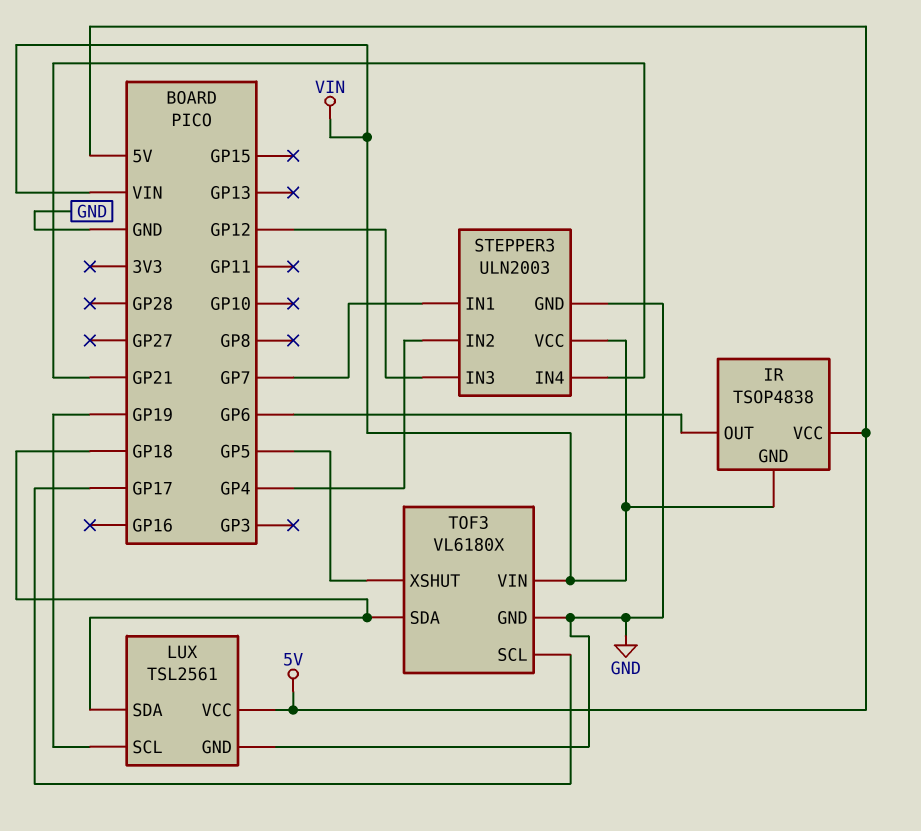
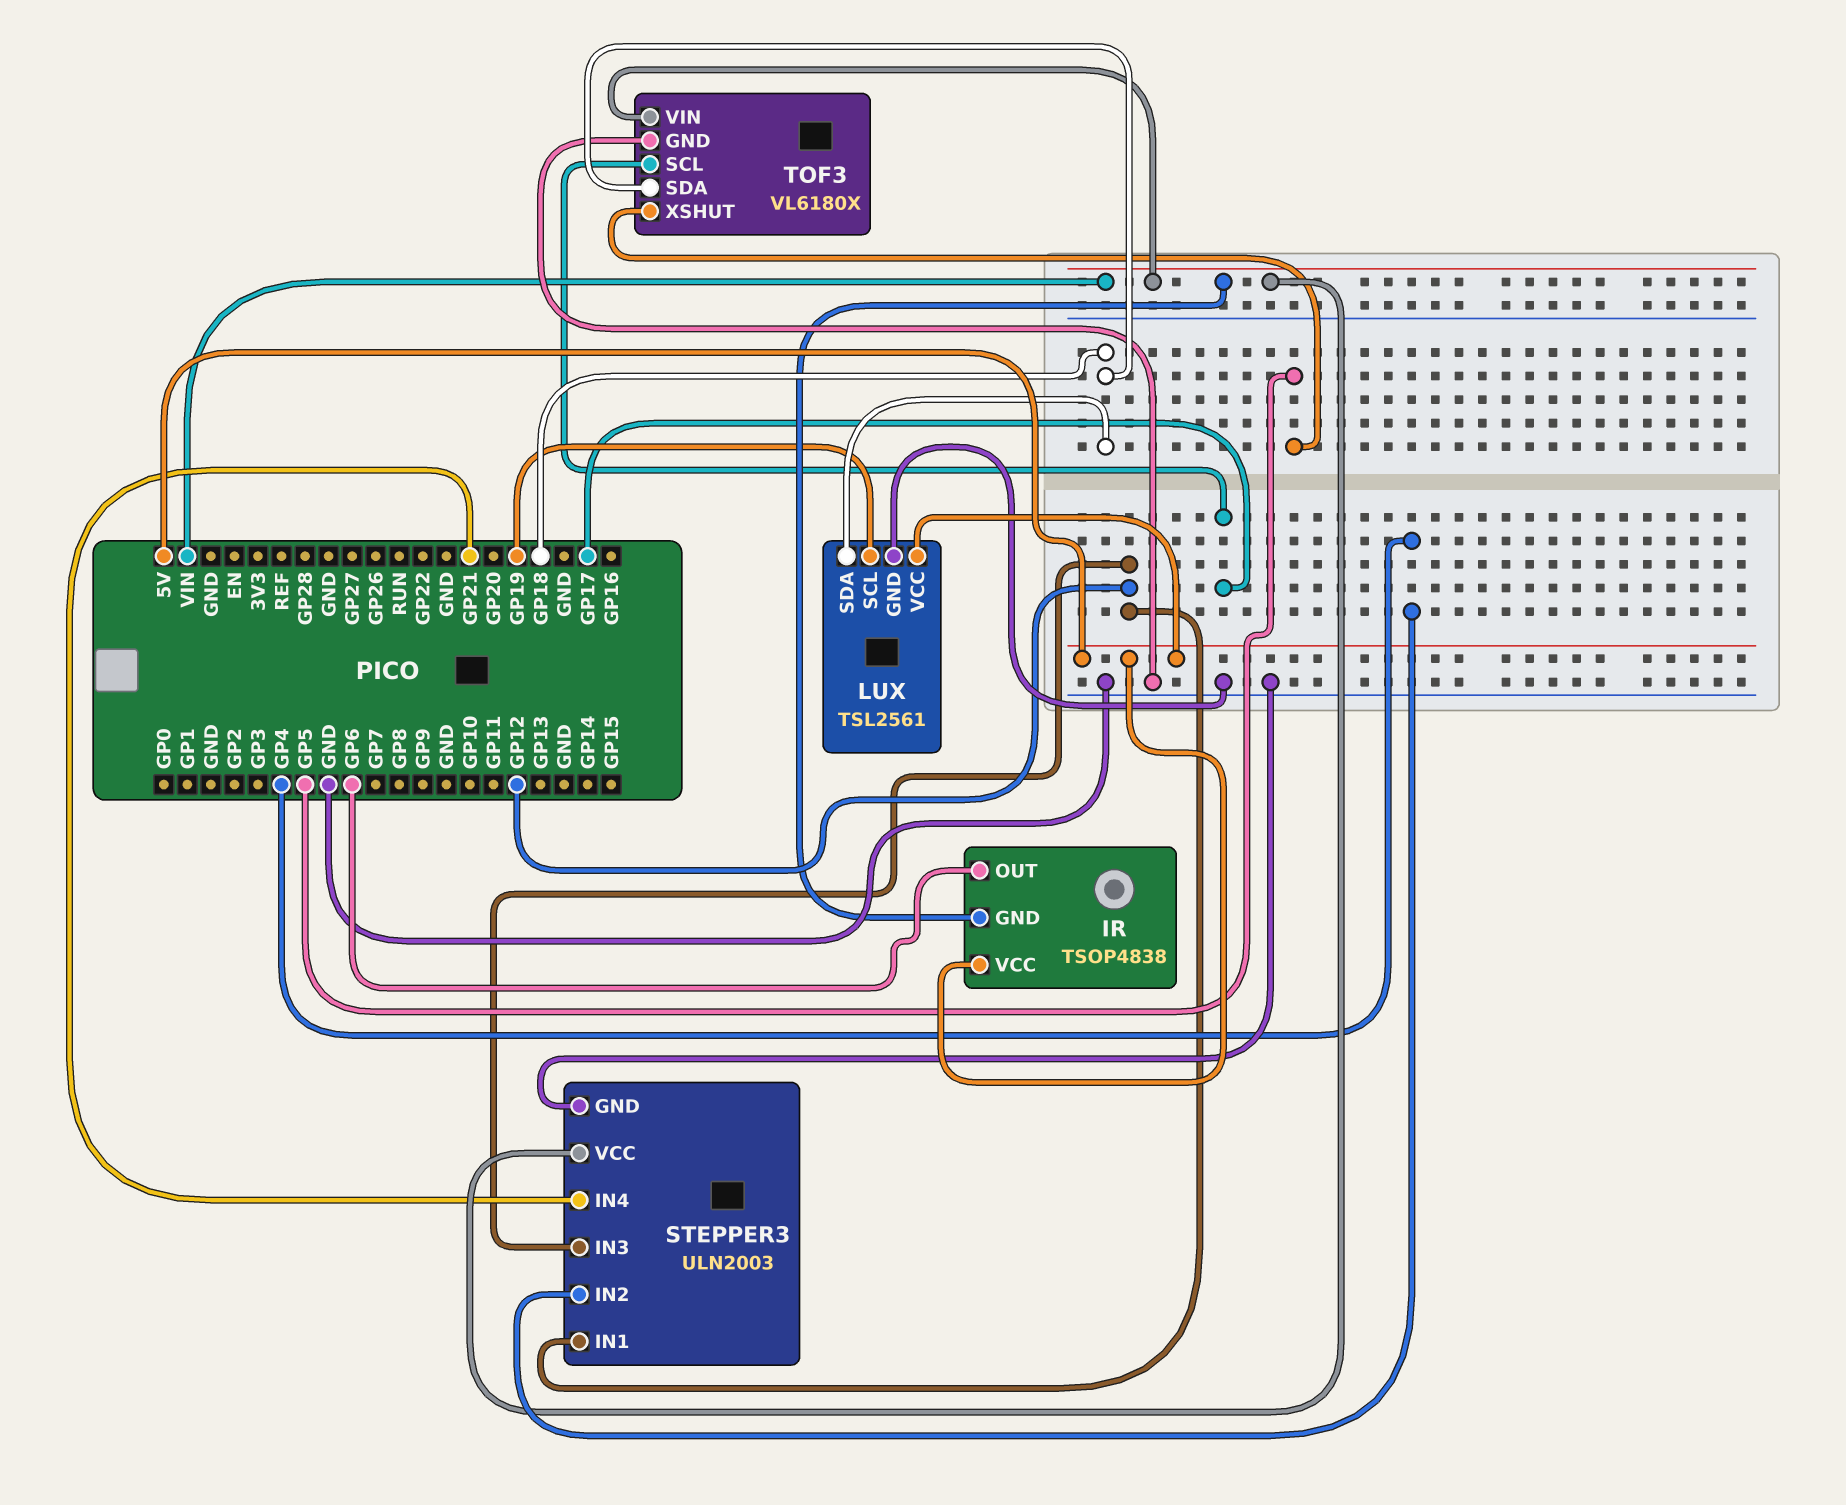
STEPPER3 pin IN1: GP7 -> GP12

